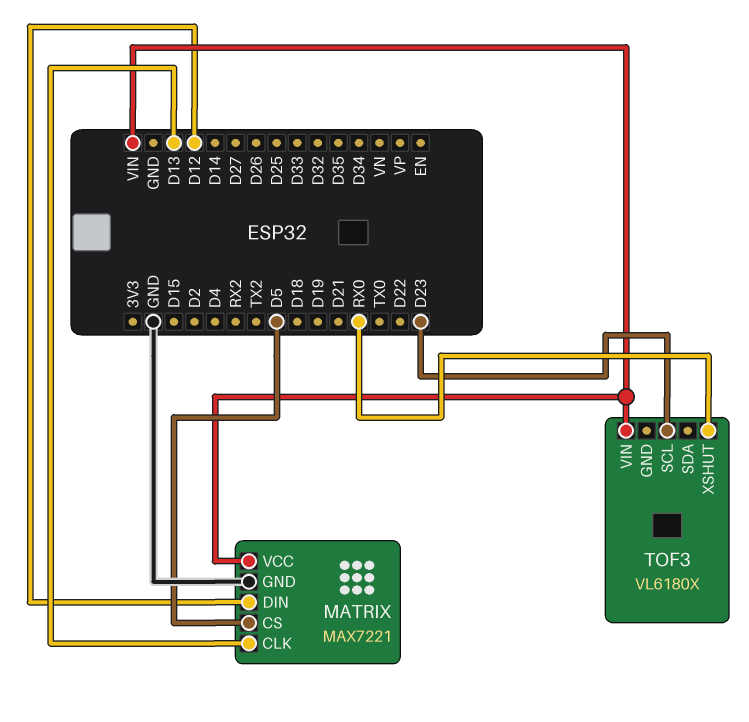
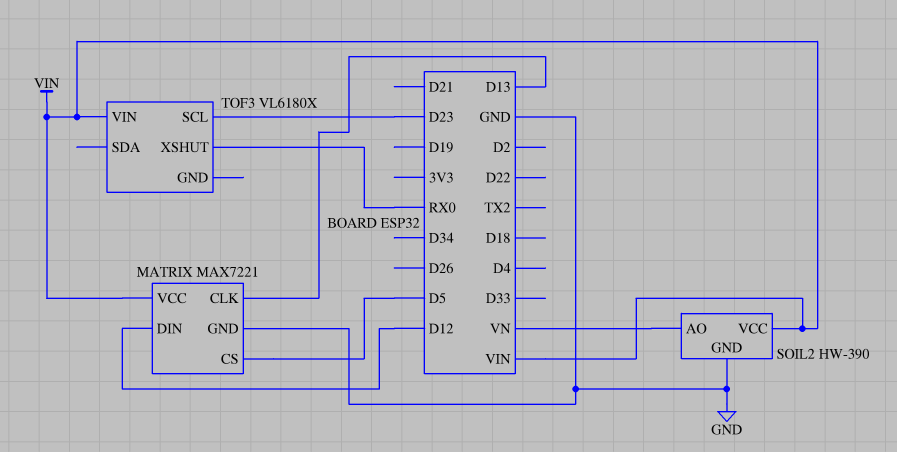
SOIL2: none -> HW-390
SOIL2 pin AO: none -> VN
SOIL2 pin GND: none -> GND
SOIL2 pin VCC: none -> VIN

